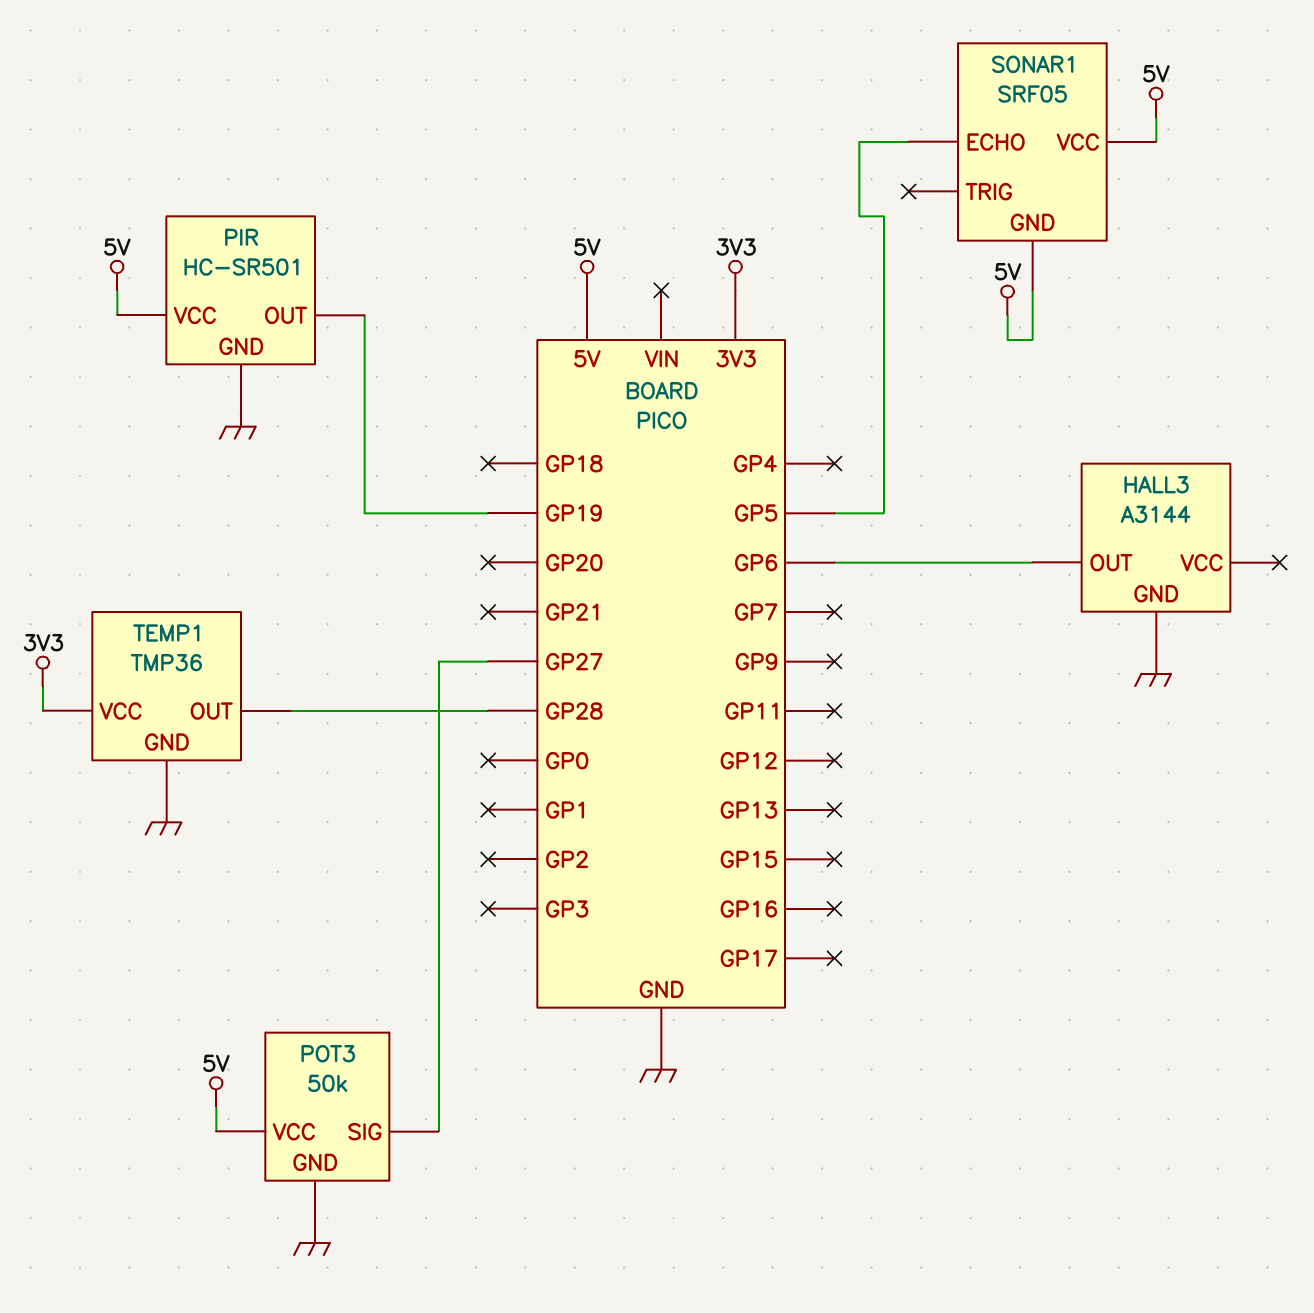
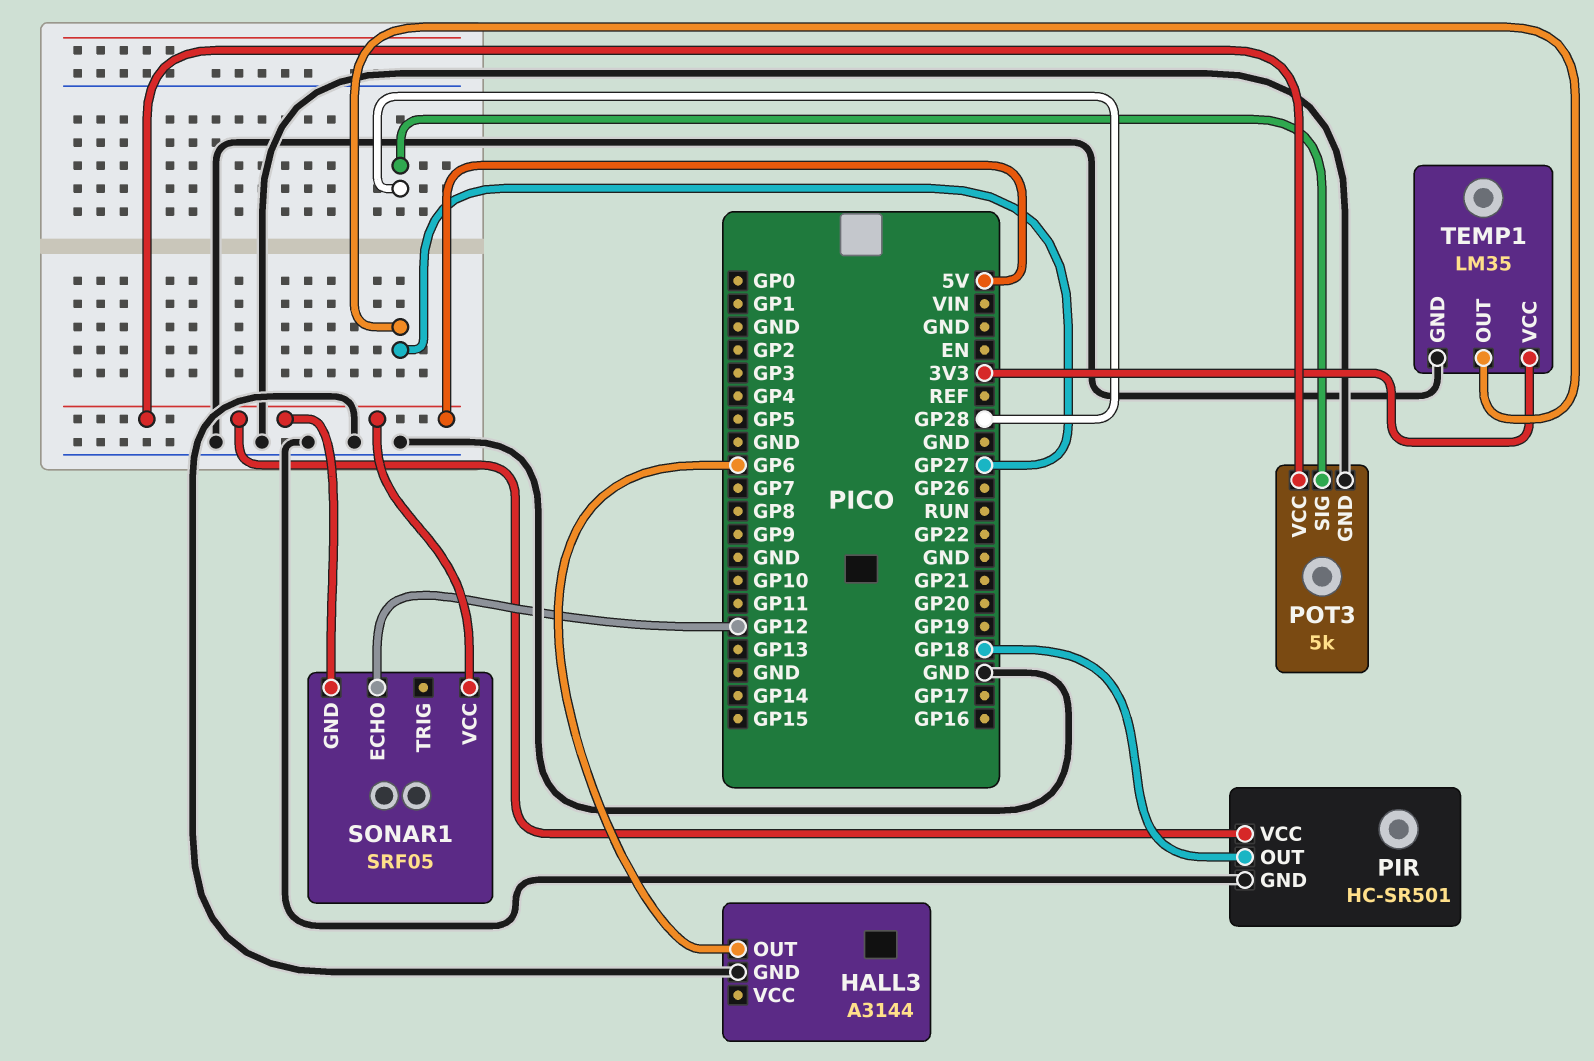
PIR pin OUT: GP19 -> GP18
POT3: 50k -> 5k
POT3 pin SIG: GP27 -> GP28
SONAR1 pin ECHO: GP5 -> GP12
TEMP1: TMP36 -> LM35
TEMP1 pin OUT: GP28 -> GP27

